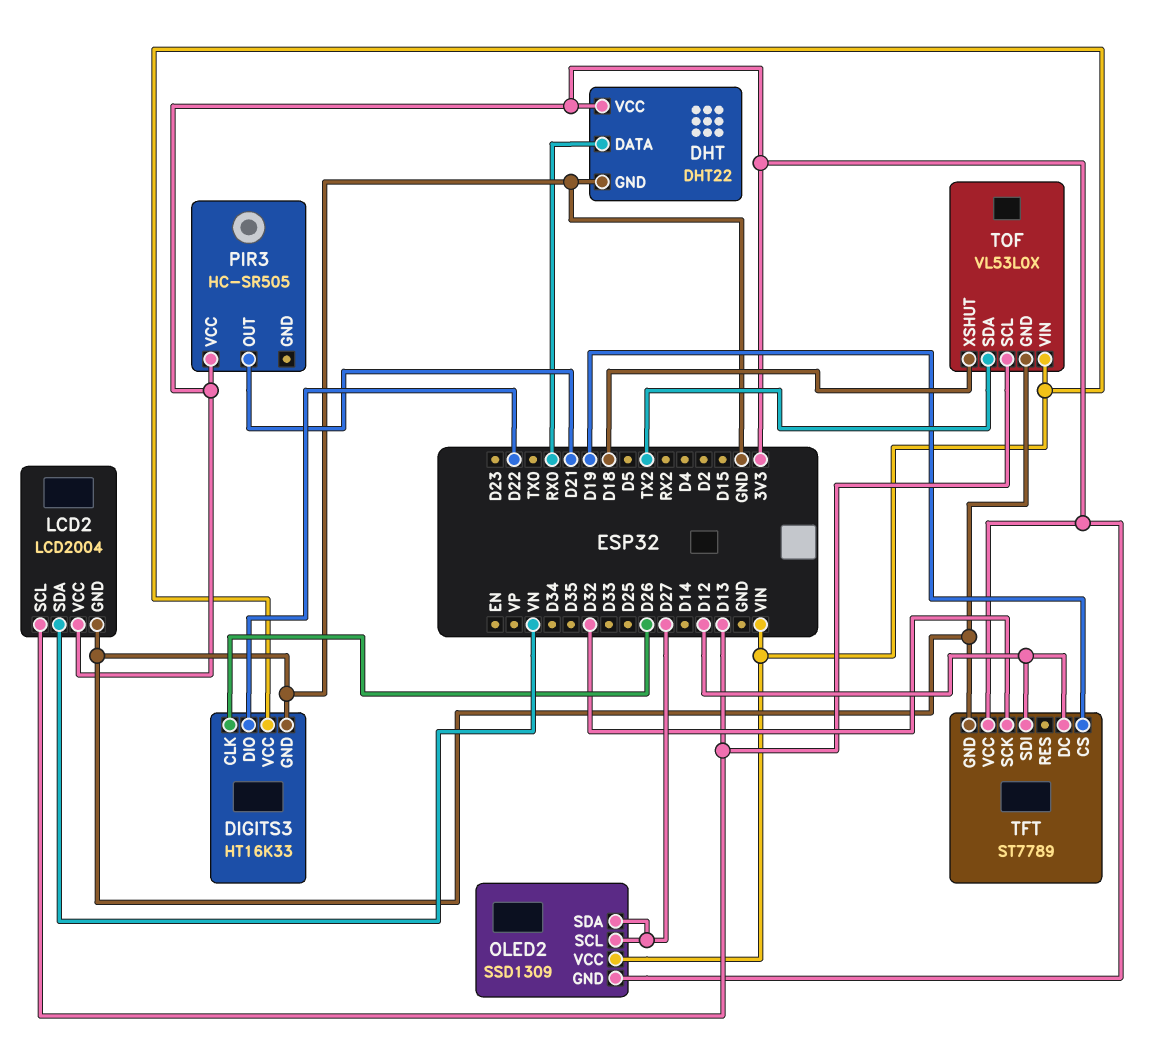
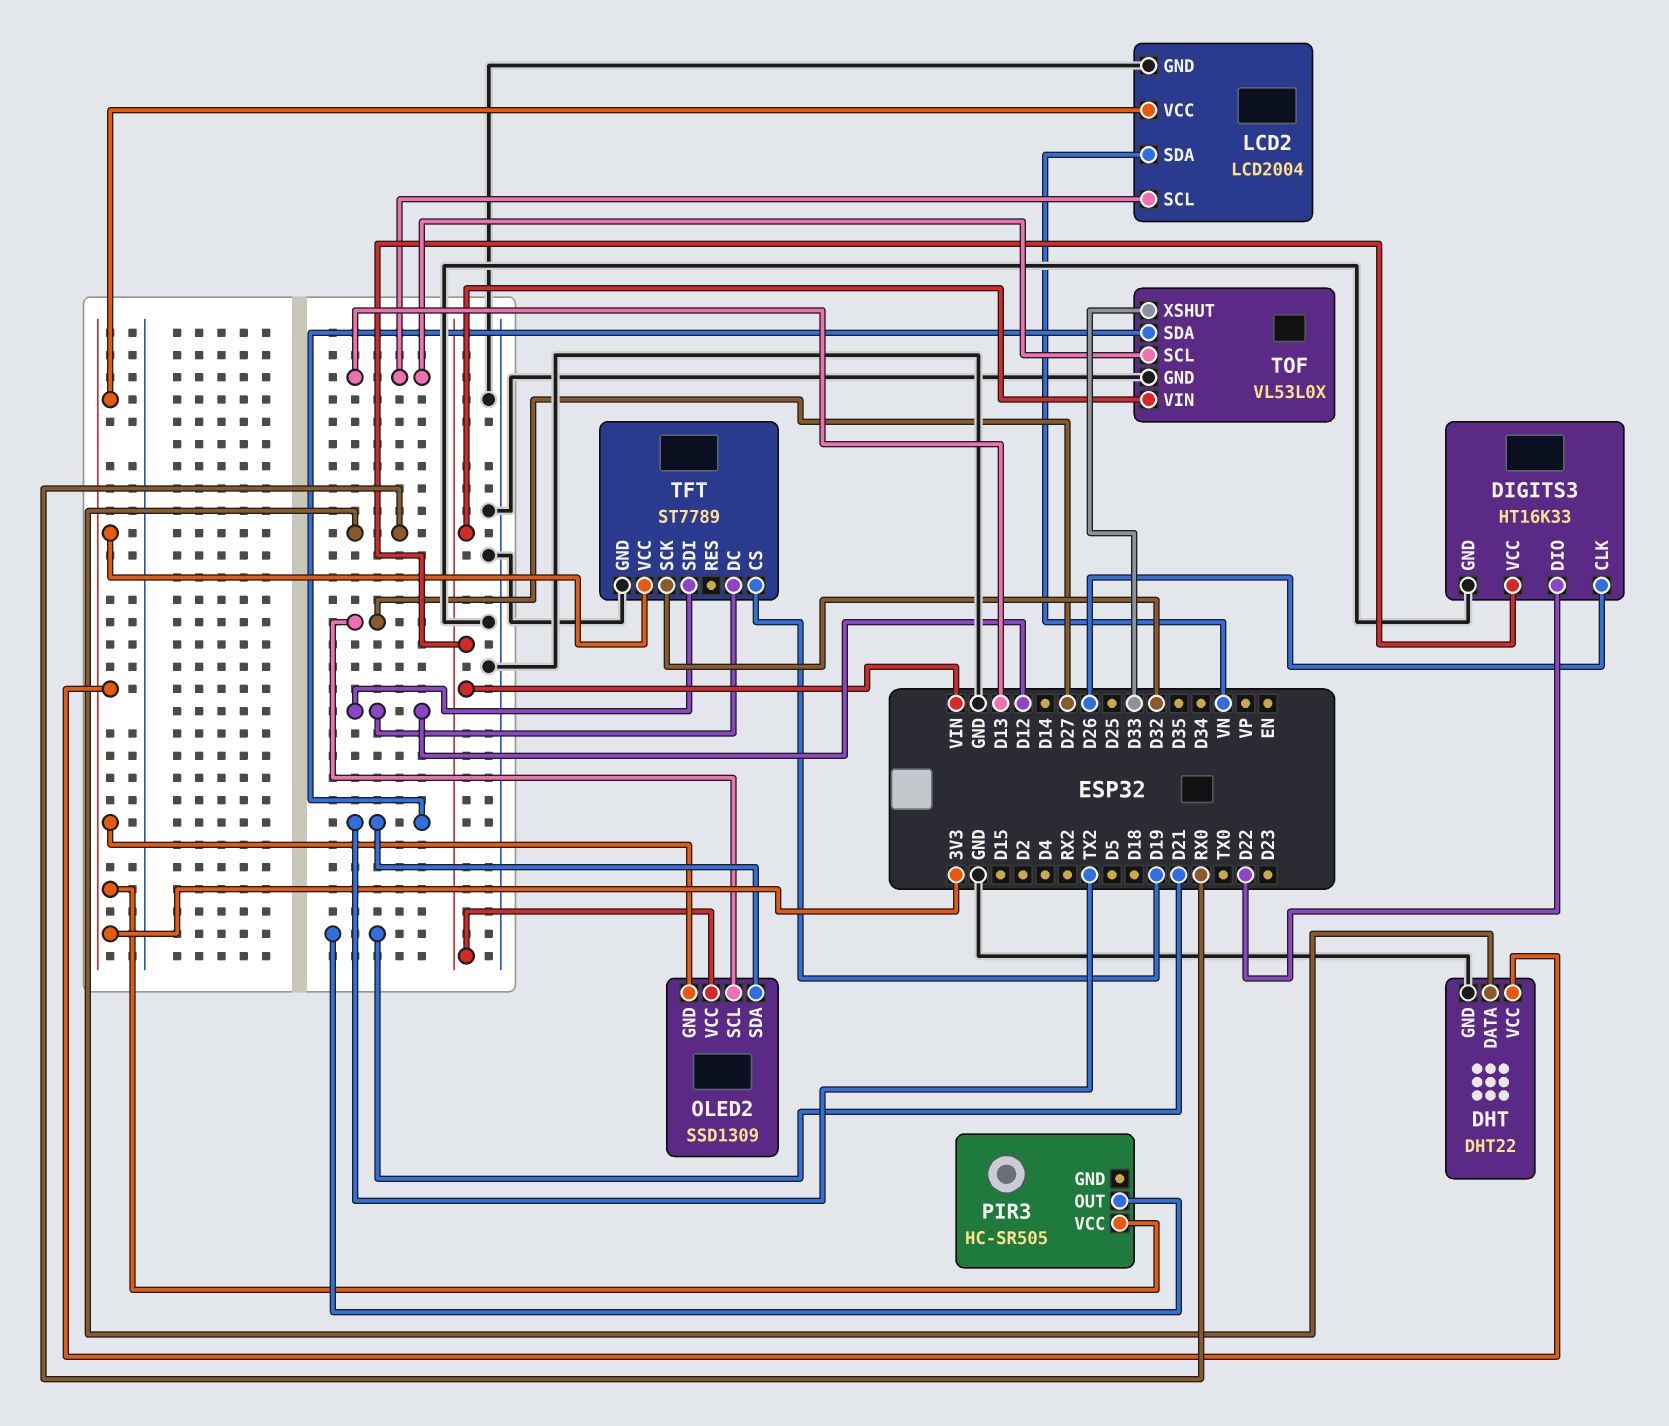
OLED2 pin SDA: D27 -> TX2
TOF pin XSHUT: D18 -> D33

